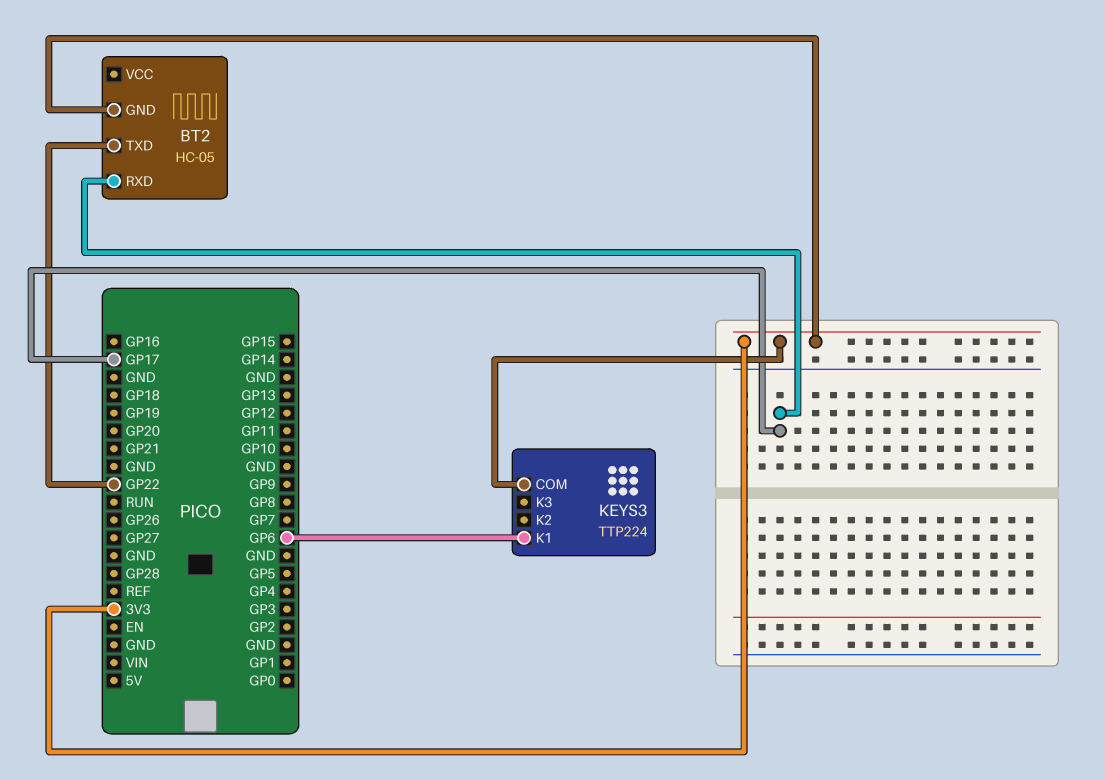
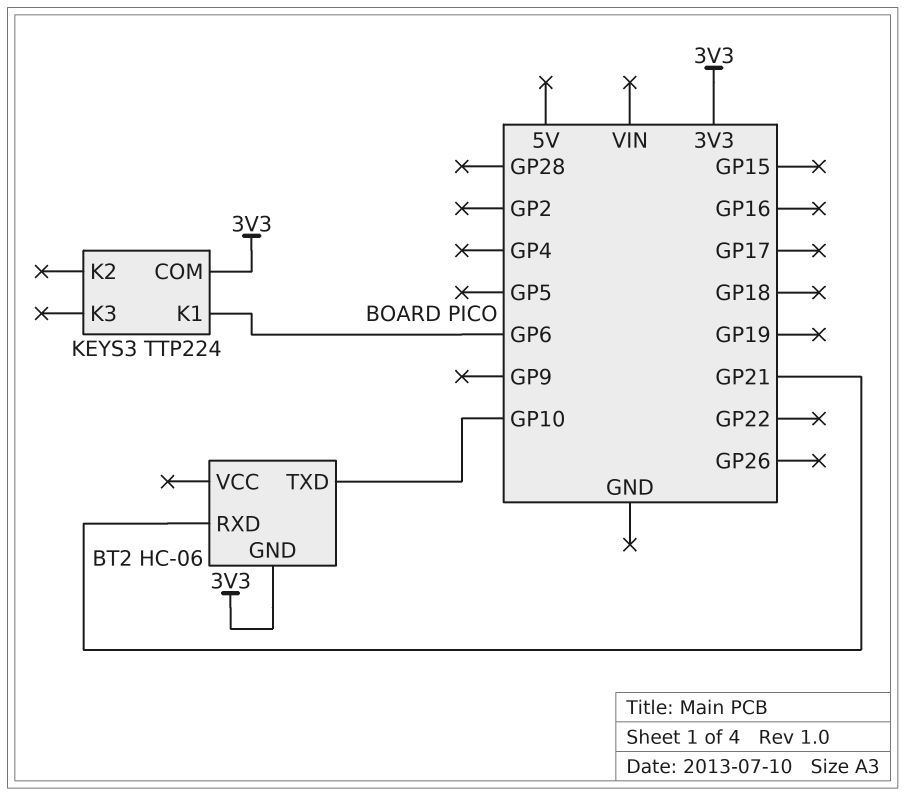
BT2: HC-05 -> HC-06
BT2 pin RXD: GP17 -> GP21
BT2 pin TXD: GP22 -> GP10

